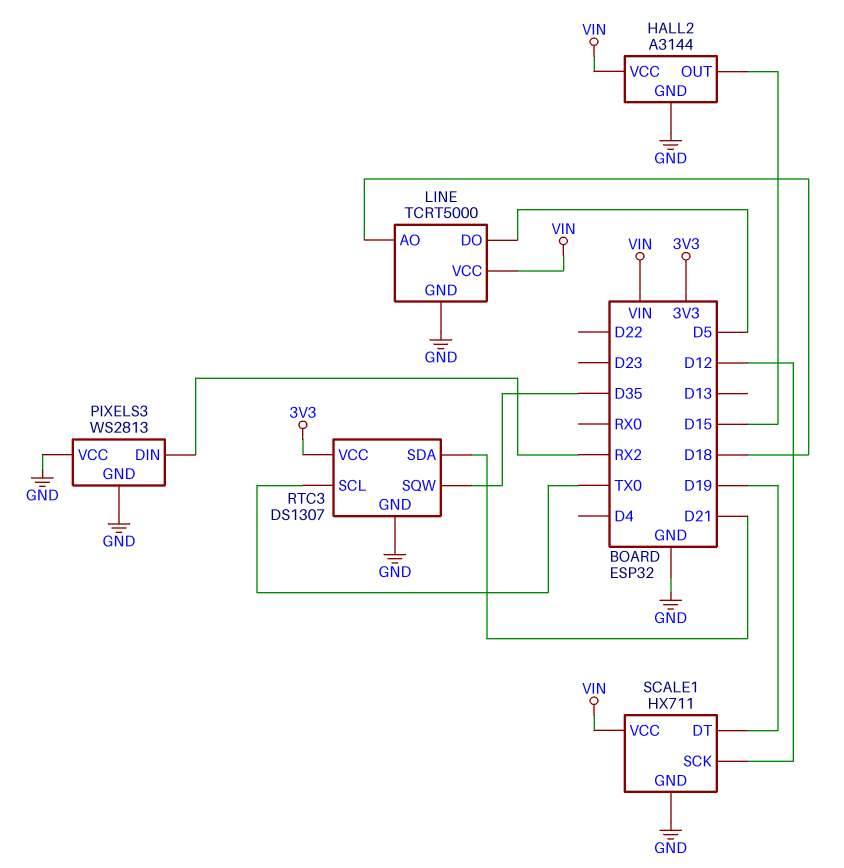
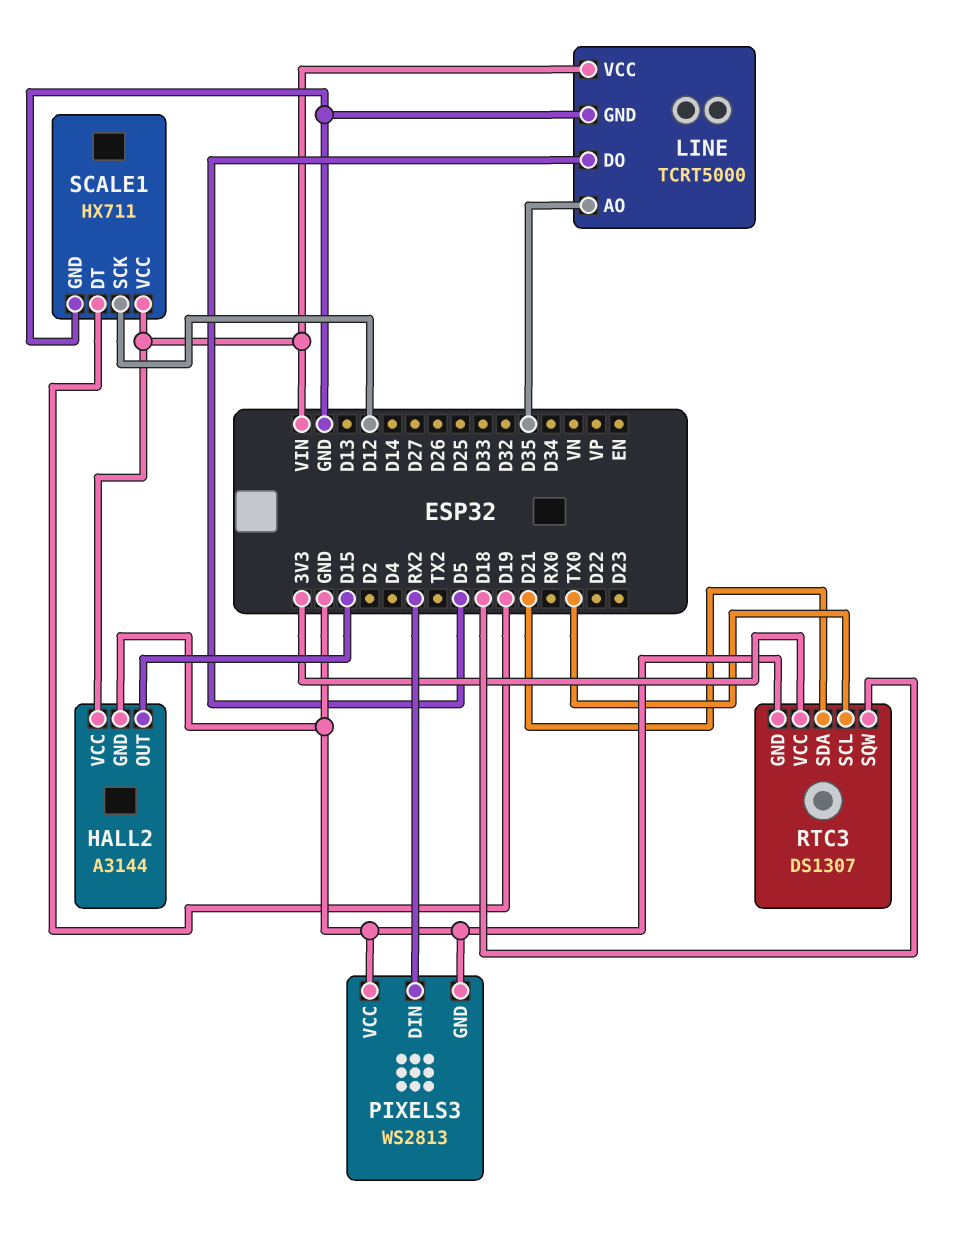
LINE pin AO: D18 -> D35
RTC3 pin SQW: D35 -> D18

